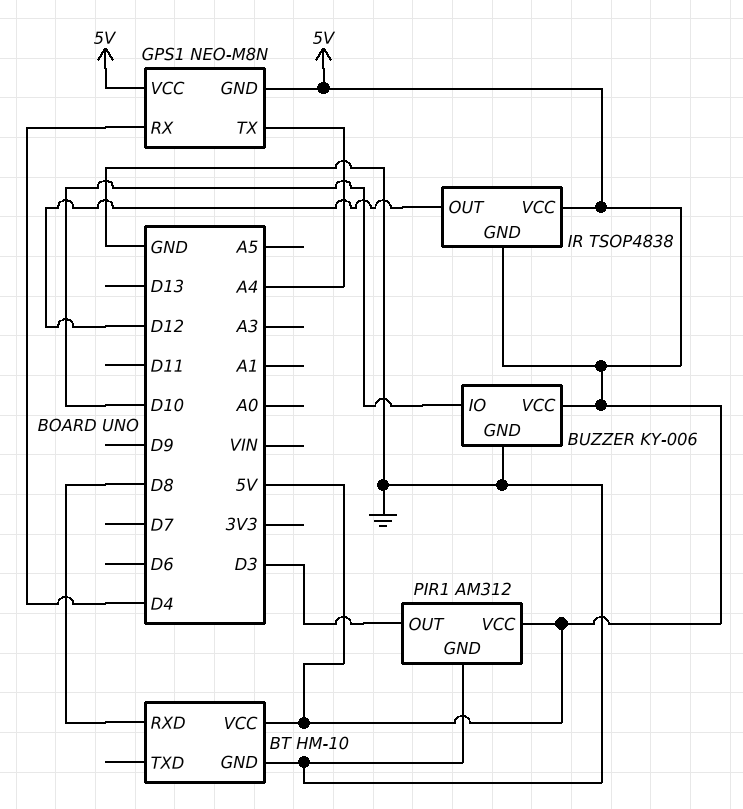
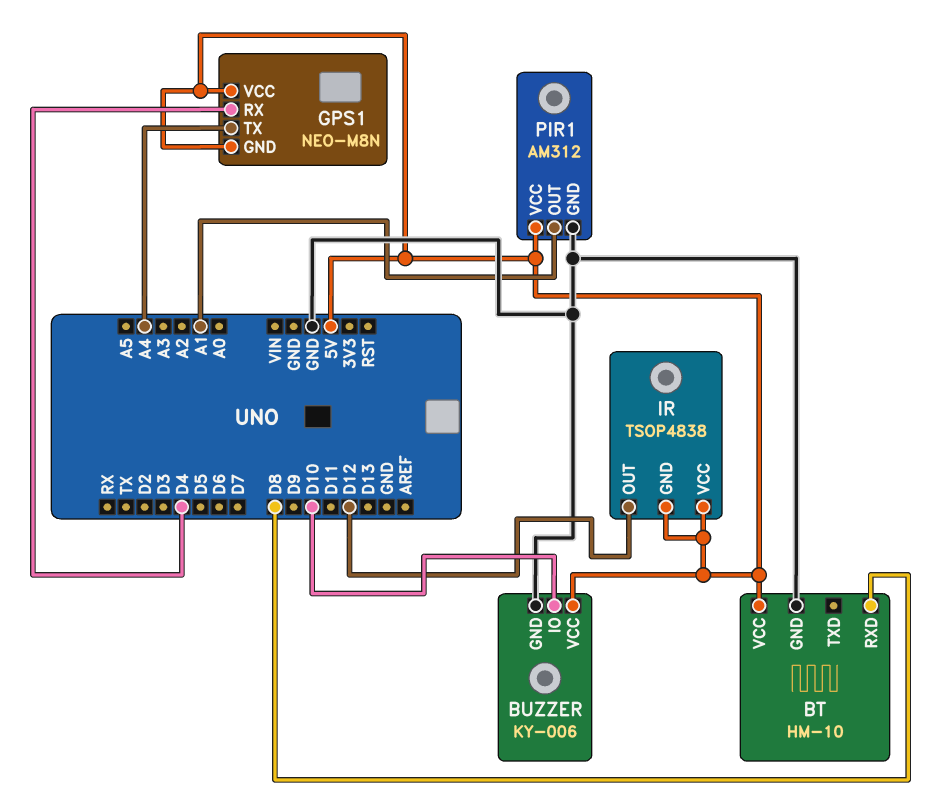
PIR1 pin OUT: D3 -> A1

